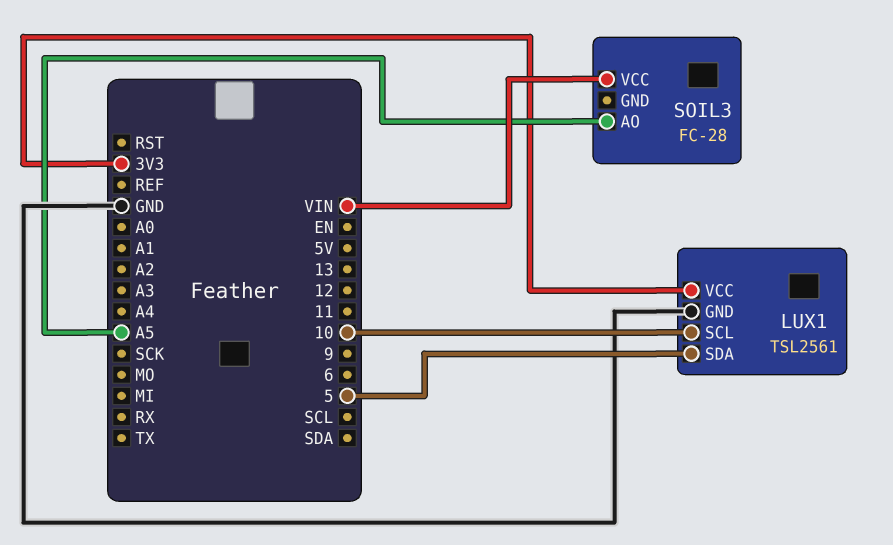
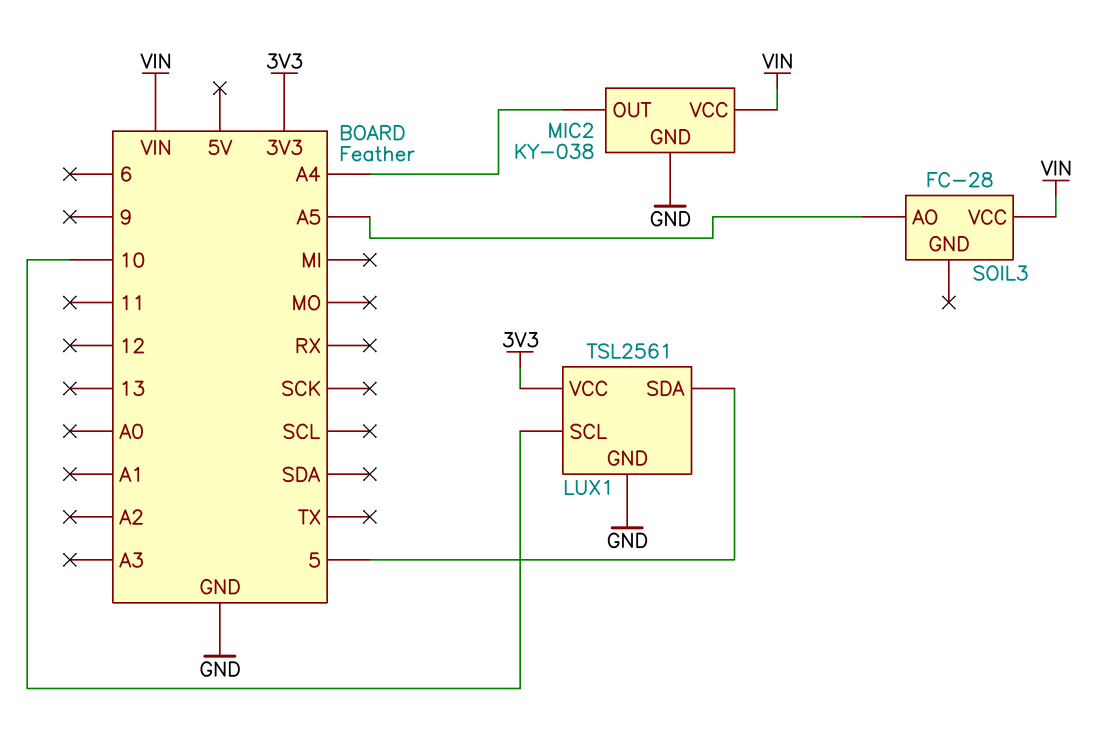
MIC2: none -> KY-038
MIC2 pin GND: none -> GND
MIC2 pin OUT: none -> A4
MIC2 pin VCC: none -> VIN

